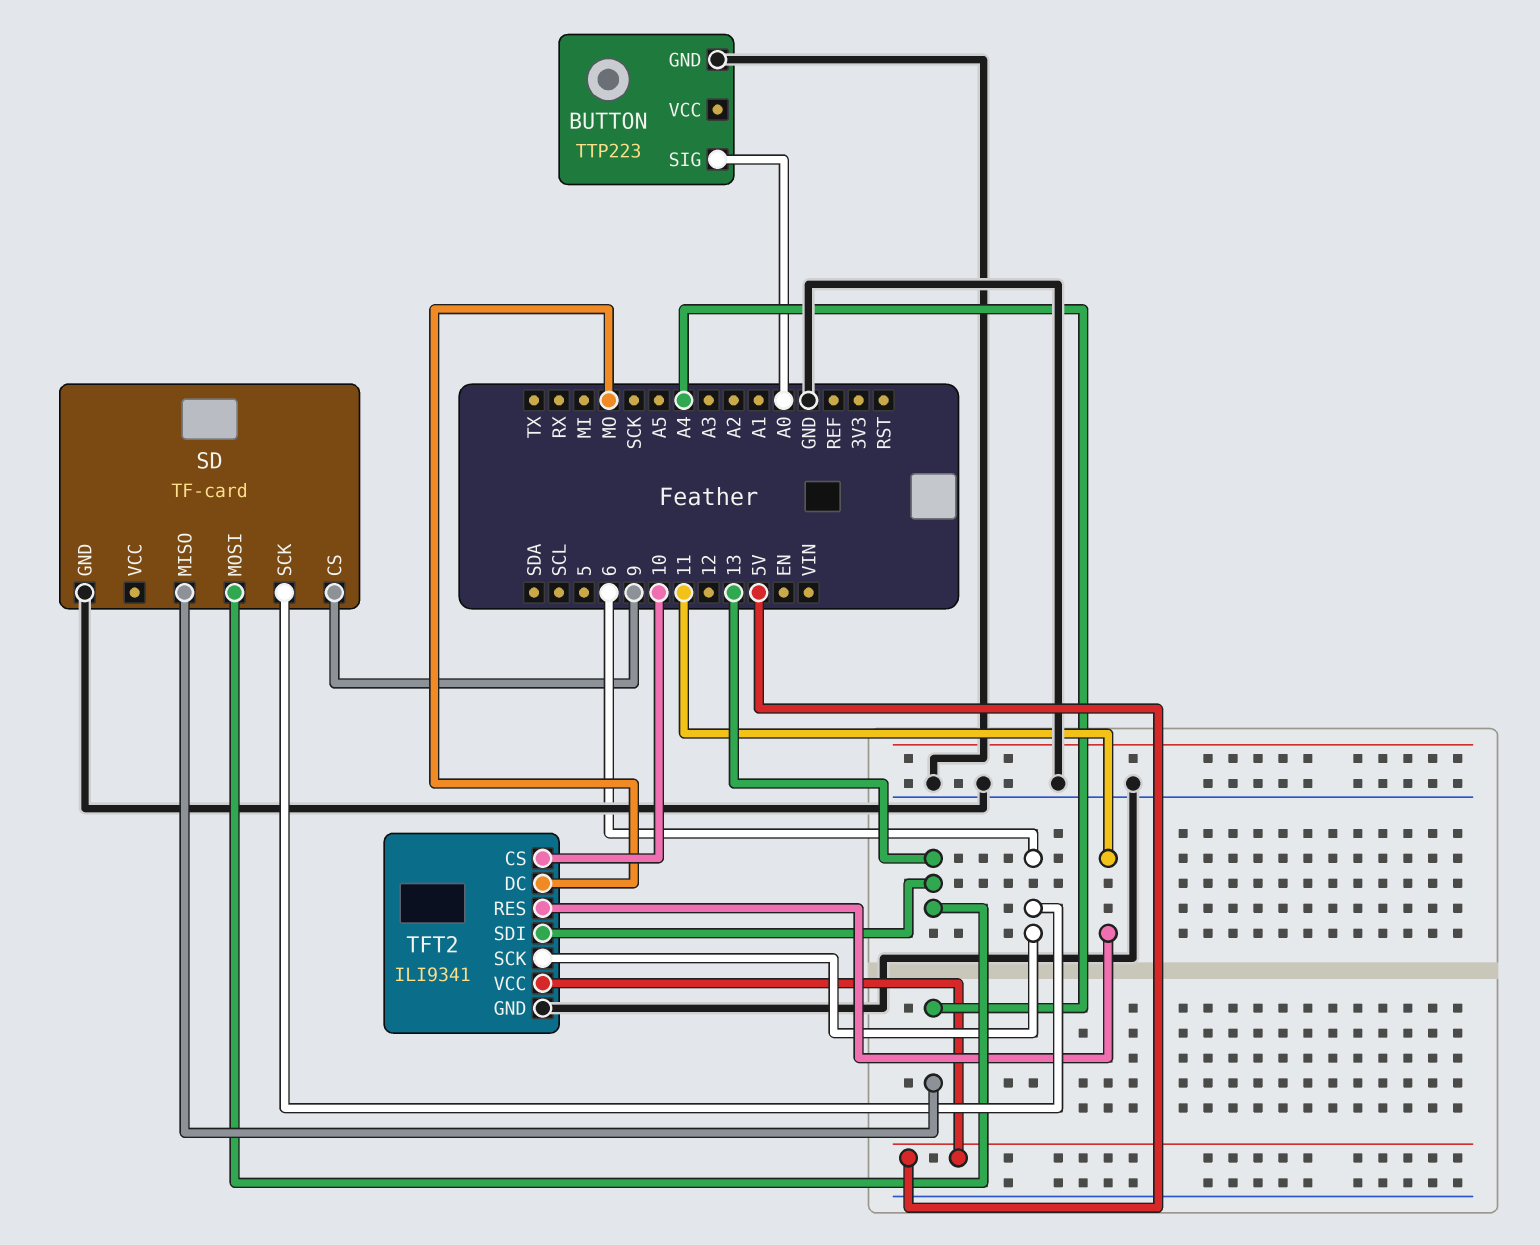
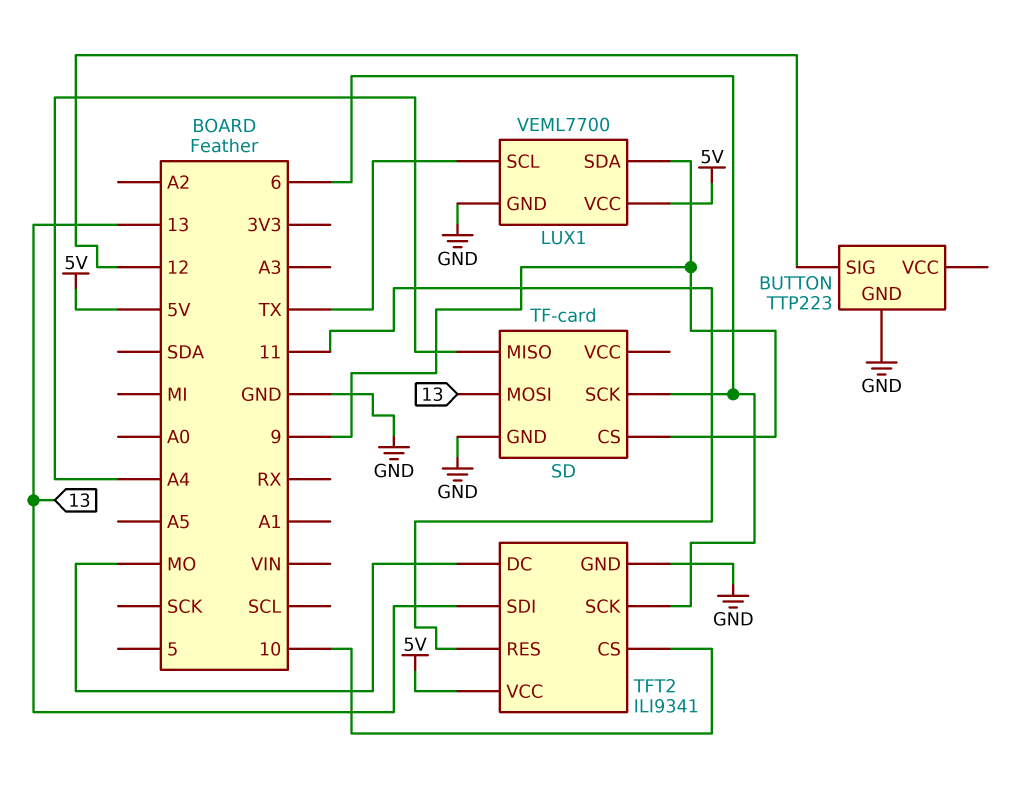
BUTTON pin SIG: A0 -> 12
LUX1: none -> VEML7700
LUX1 pin GND: none -> GND
LUX1 pin SCL: none -> TX
LUX1 pin SDA: none -> 9
LUX1 pin VCC: none -> 5V

